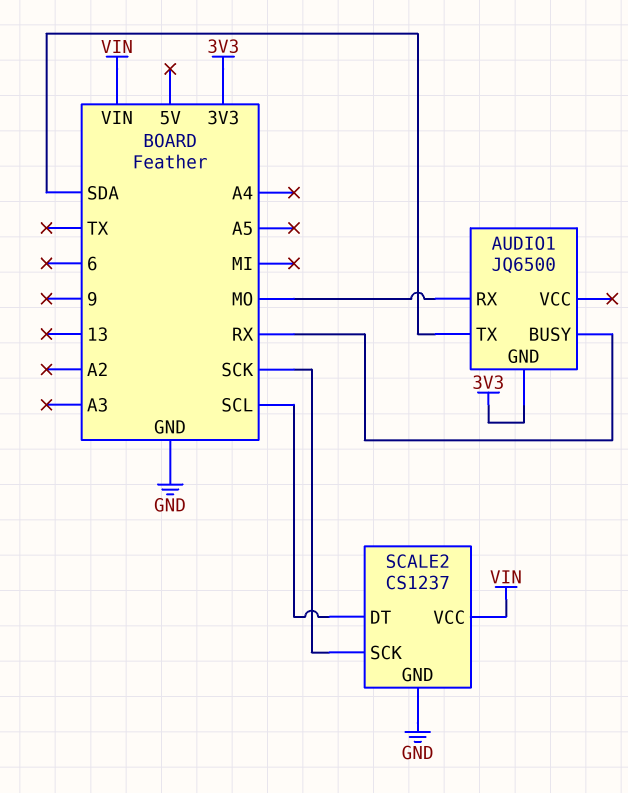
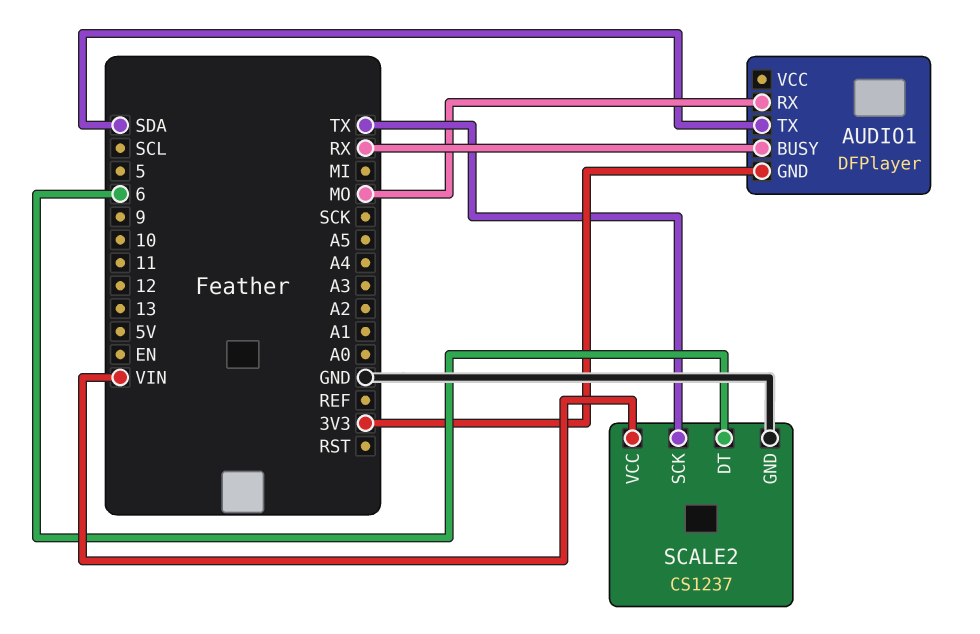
AUDIO1: JQ6500 -> DFPlayer
SCALE2 pin DT: SCL -> 6
SCALE2 pin SCK: SCK -> TX

